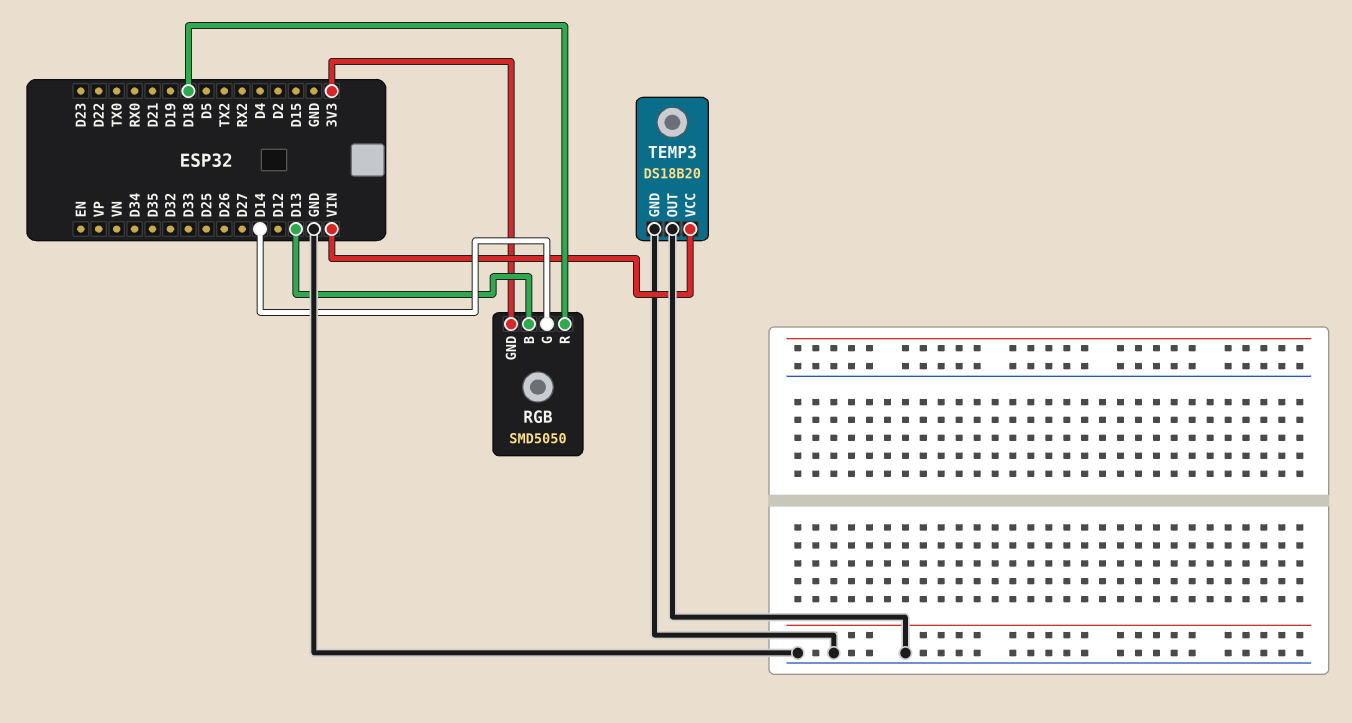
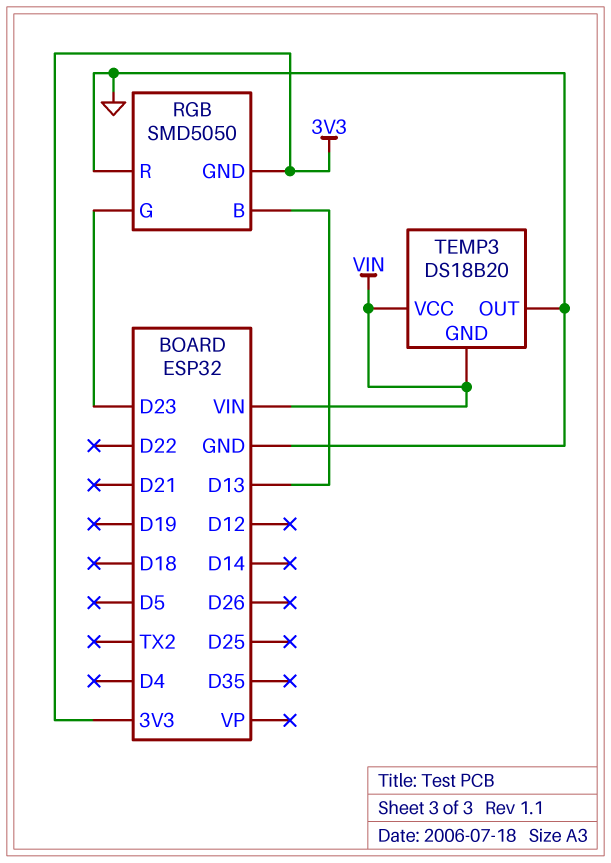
RGB pin G: D14 -> D23
RGB pin R: D18 -> GND
TEMP3 pin GND: GND -> VIN

